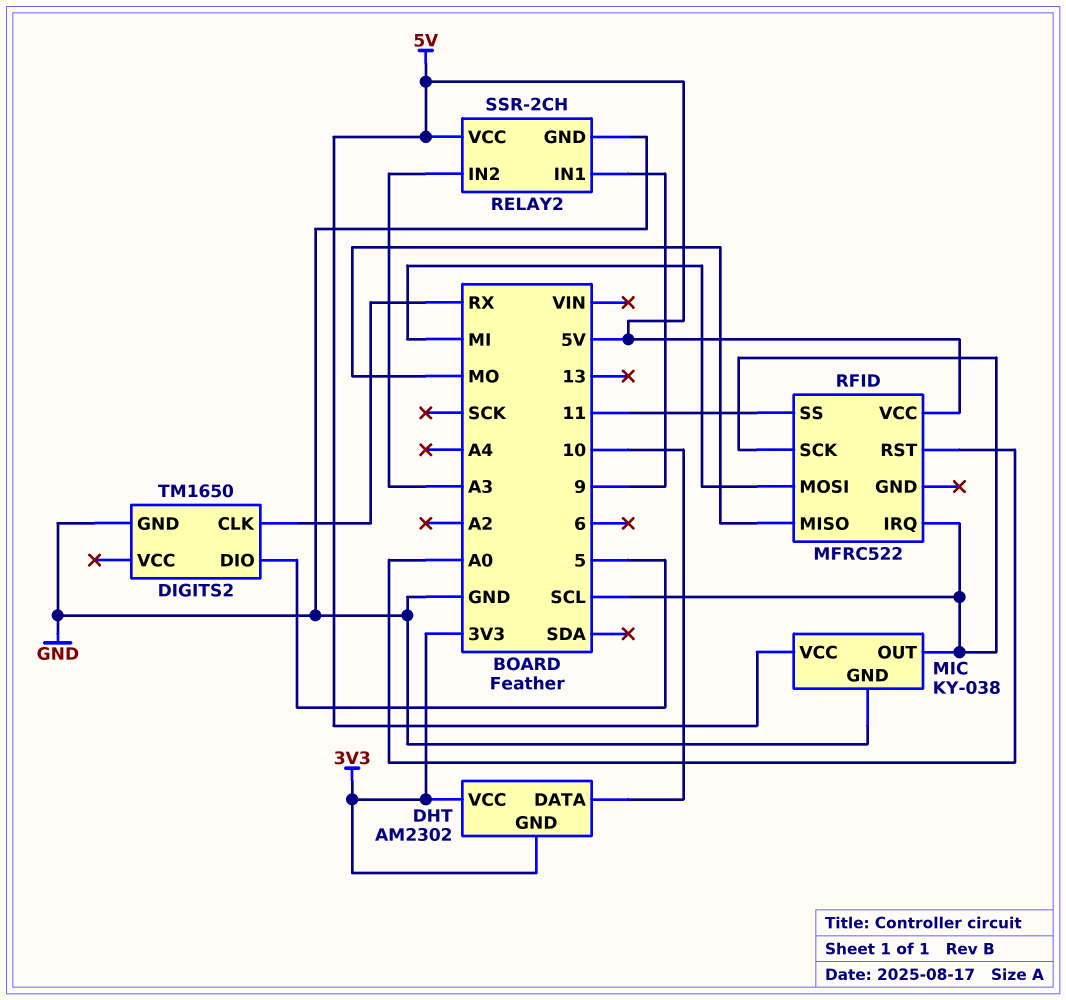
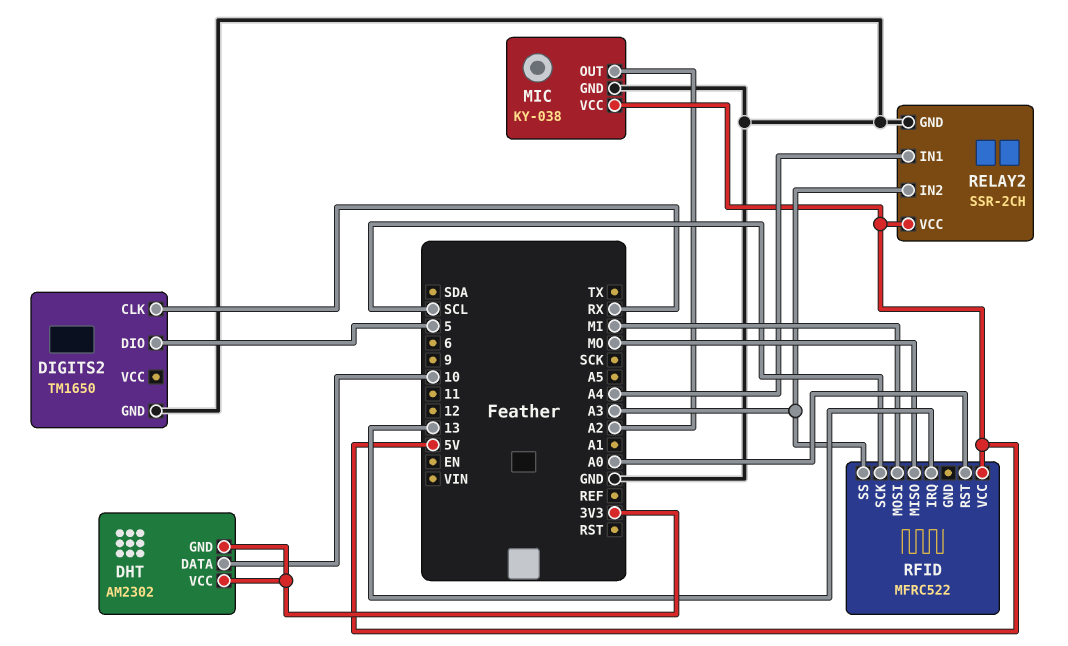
MIC pin OUT: SCL -> A2
RELAY2 pin IN1: 9 -> A4
RFID pin IRQ: SCL -> 13
RFID pin SS: 11 -> A3

